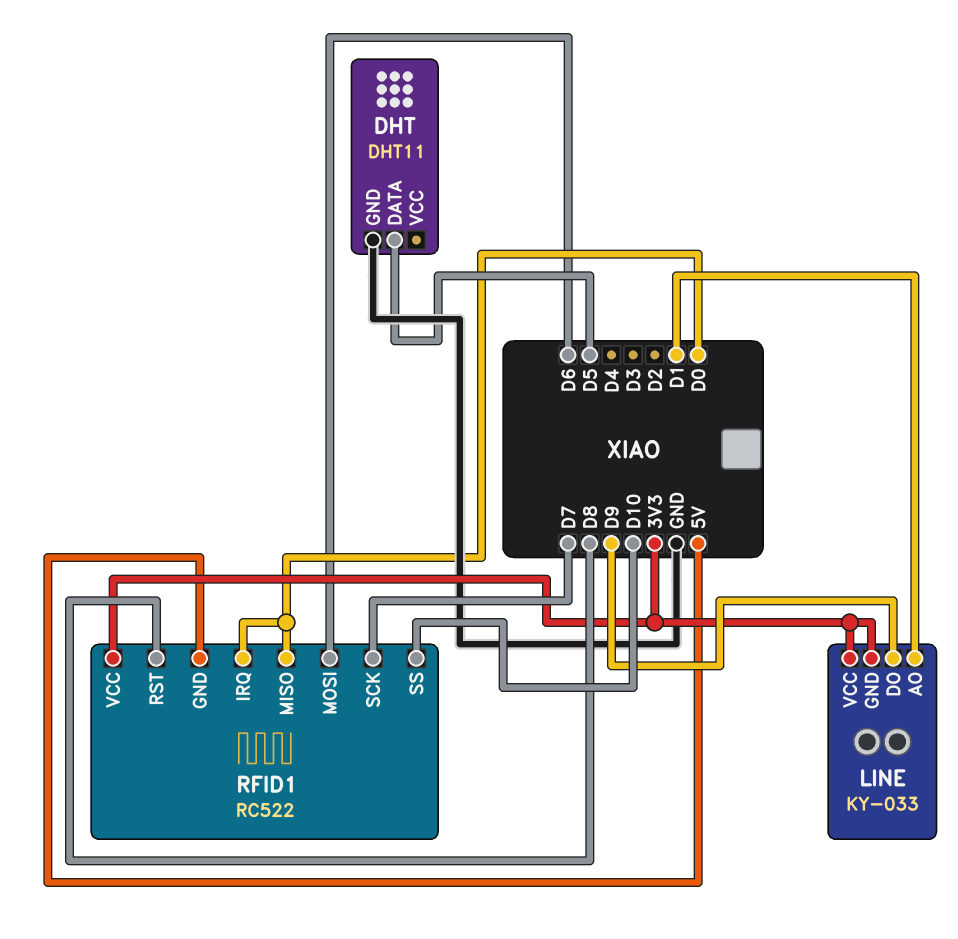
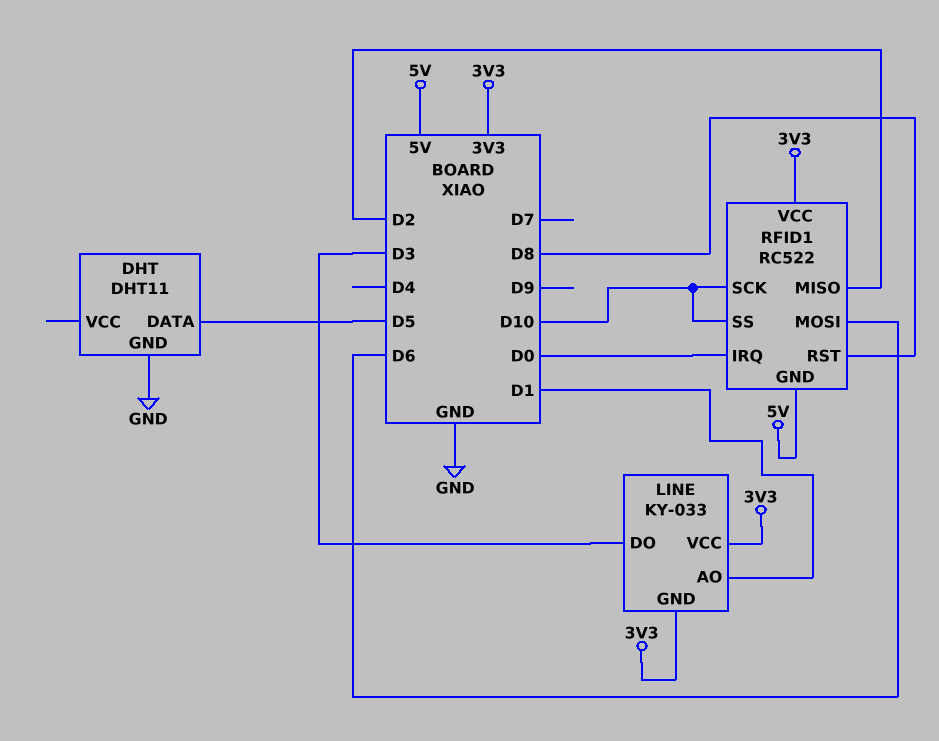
LINE pin DO: D9 -> D3
RFID1 pin MISO: D0 -> D2
RFID1 pin SCK: D7 -> D10

